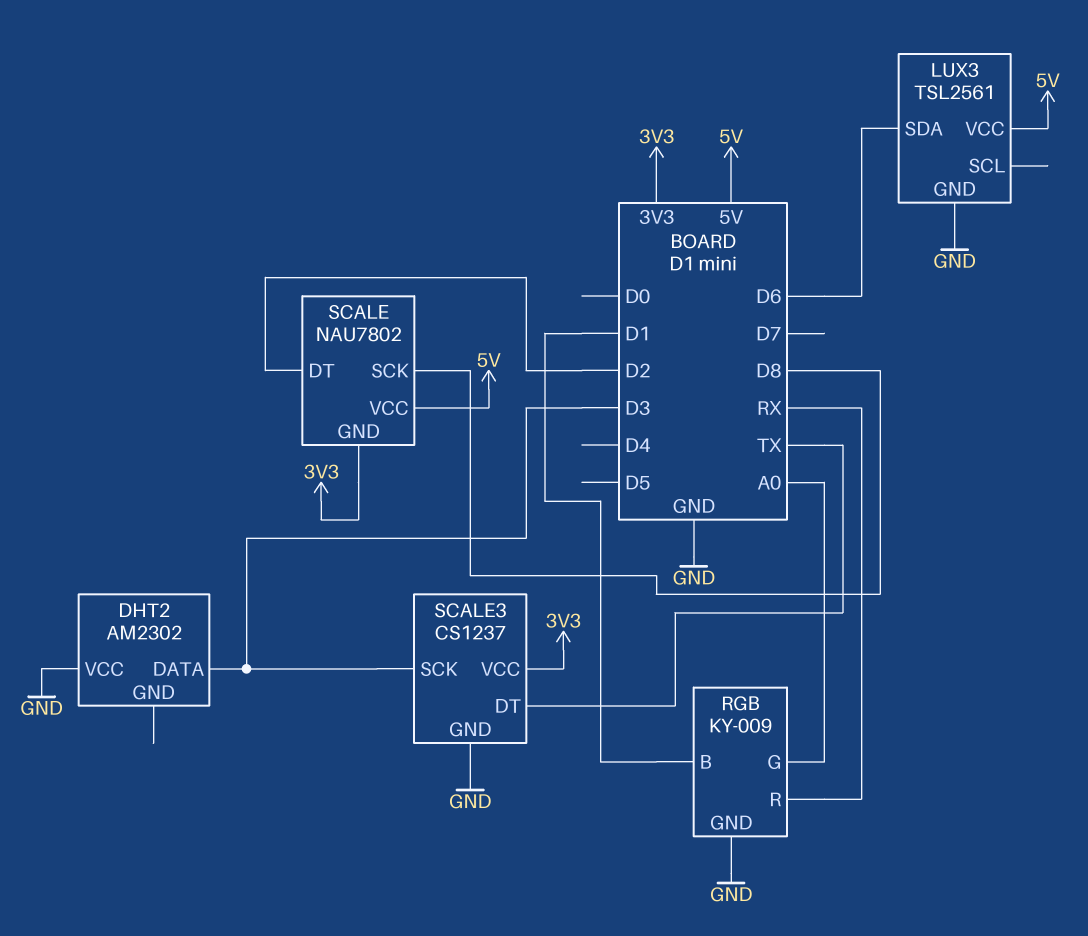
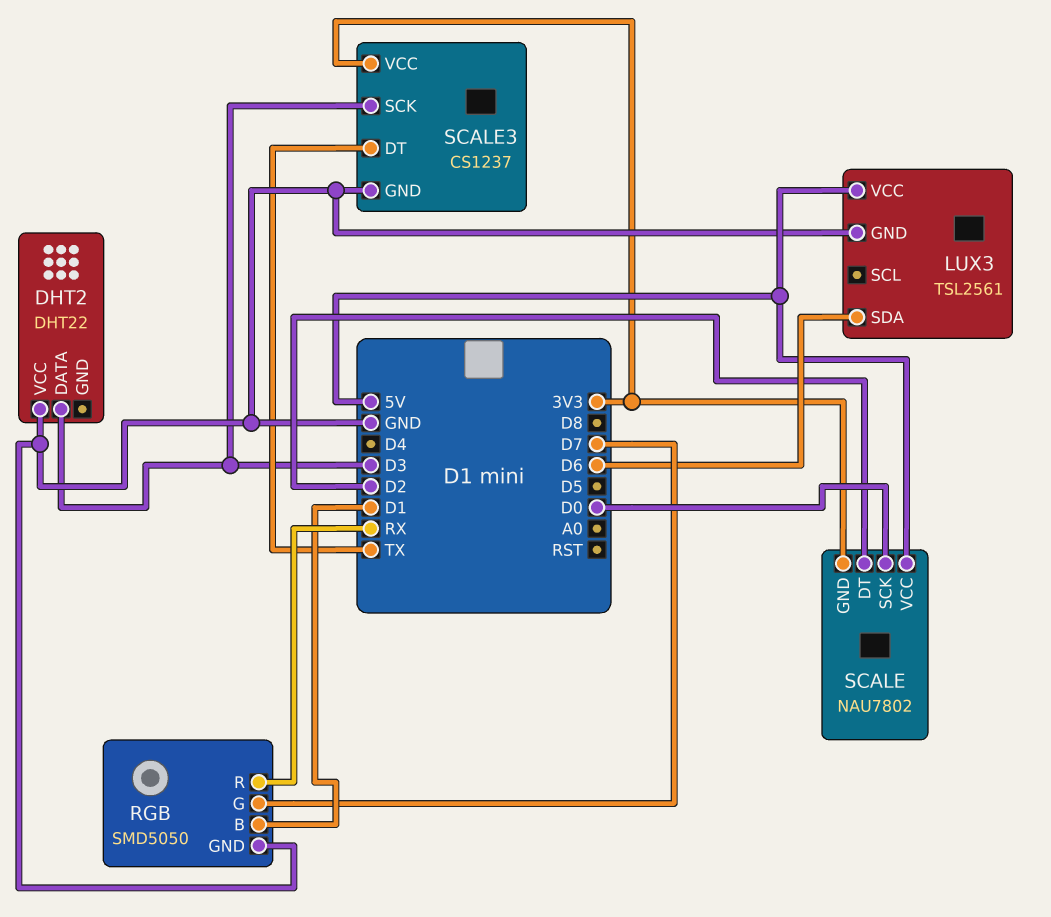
DHT2: AM2302 -> DHT22
RGB: KY-009 -> SMD5050
RGB pin G: A0 -> D7
SCALE pin SCK: D8 -> D0

